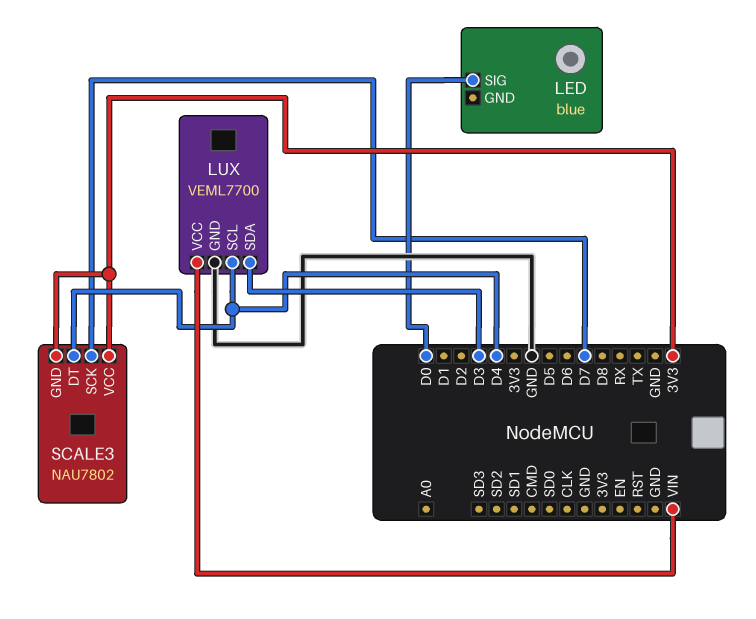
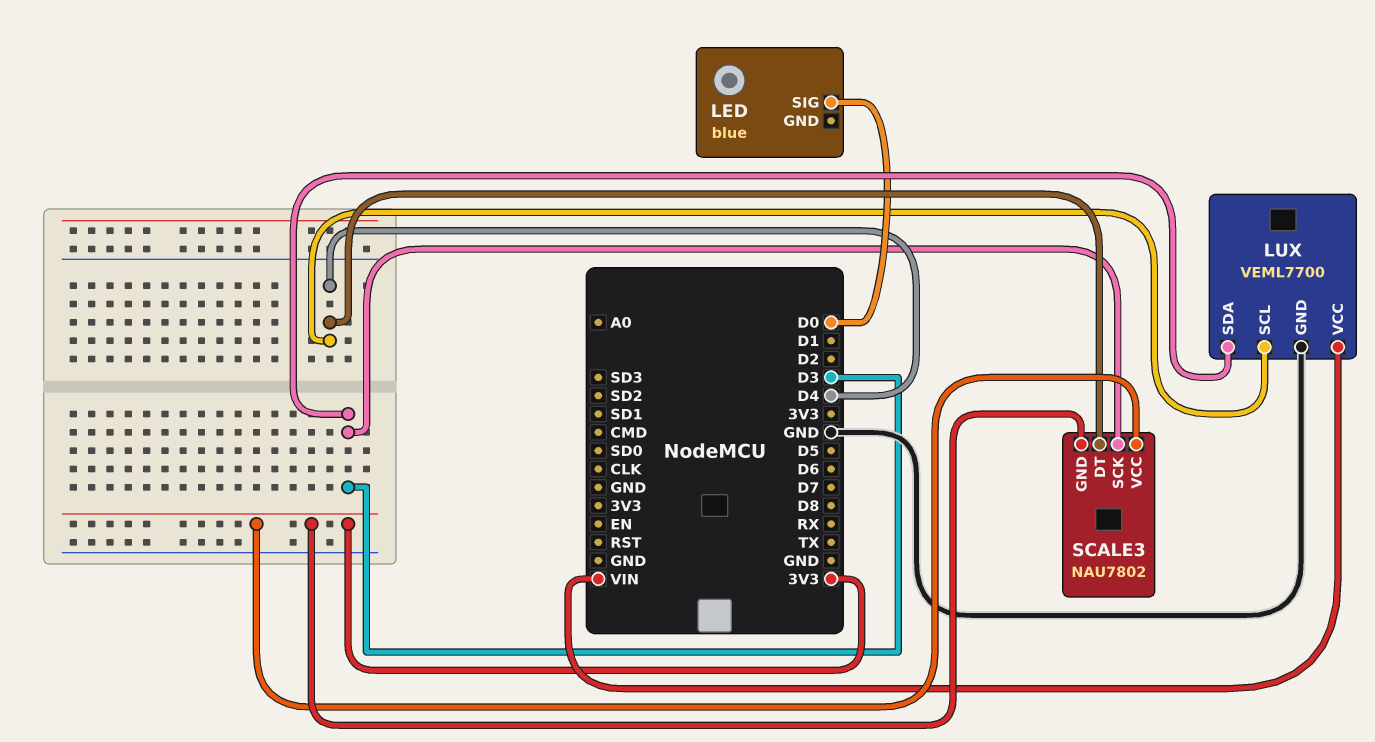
SCALE3 pin SCK: D7 -> D3

